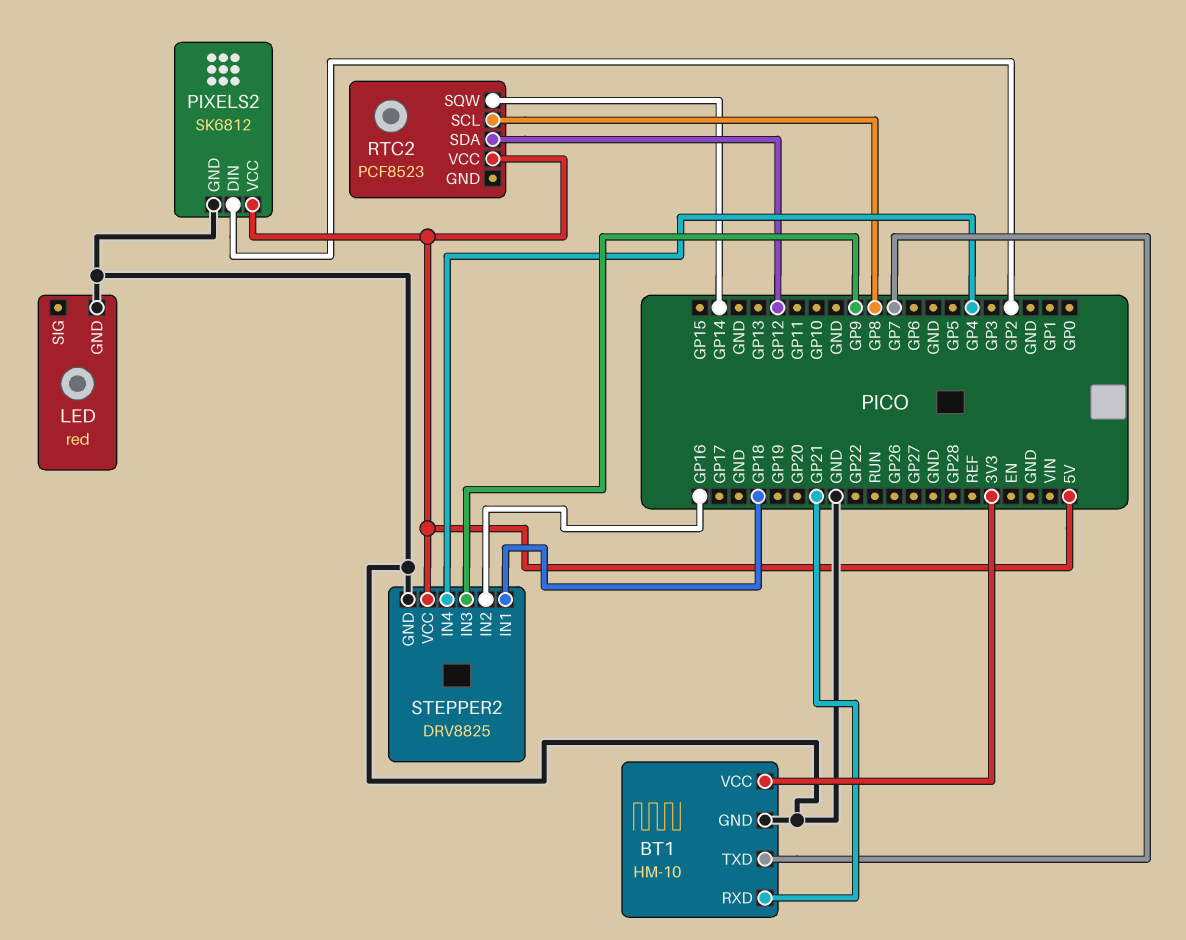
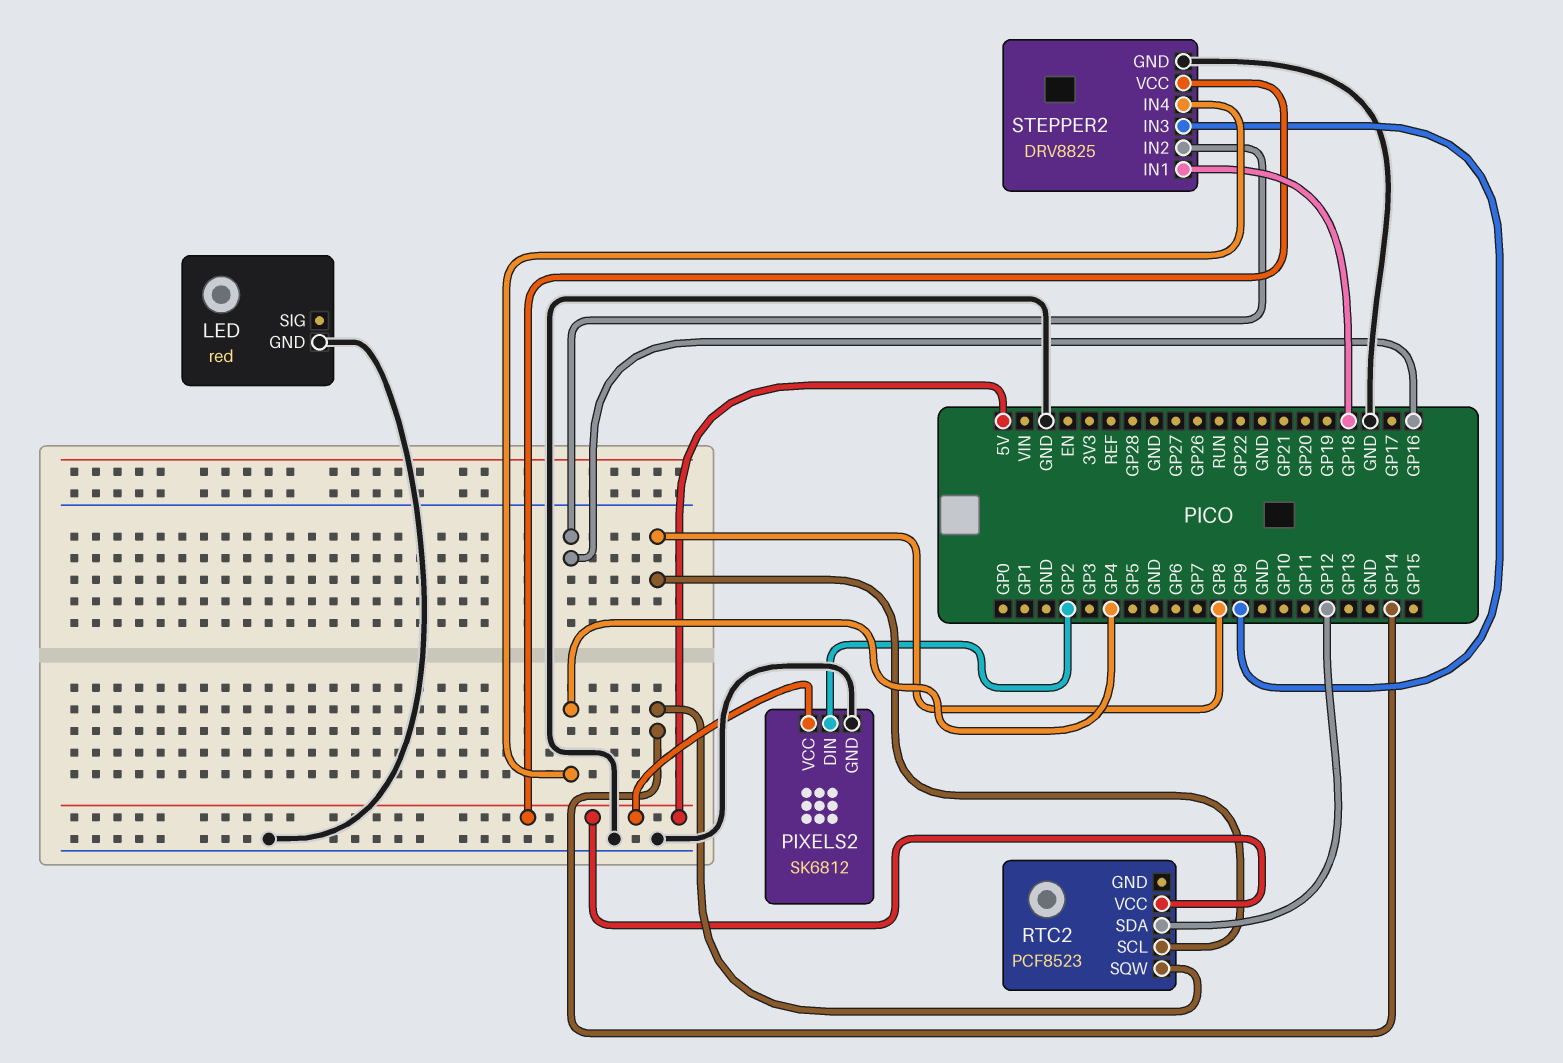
BT1: HM-10 -> none
BT1 pin GND: GND -> none
BT1 pin RXD: GP21 -> none
BT1 pin TXD: GP7 -> none
BT1 pin VCC: 3V3 -> none

